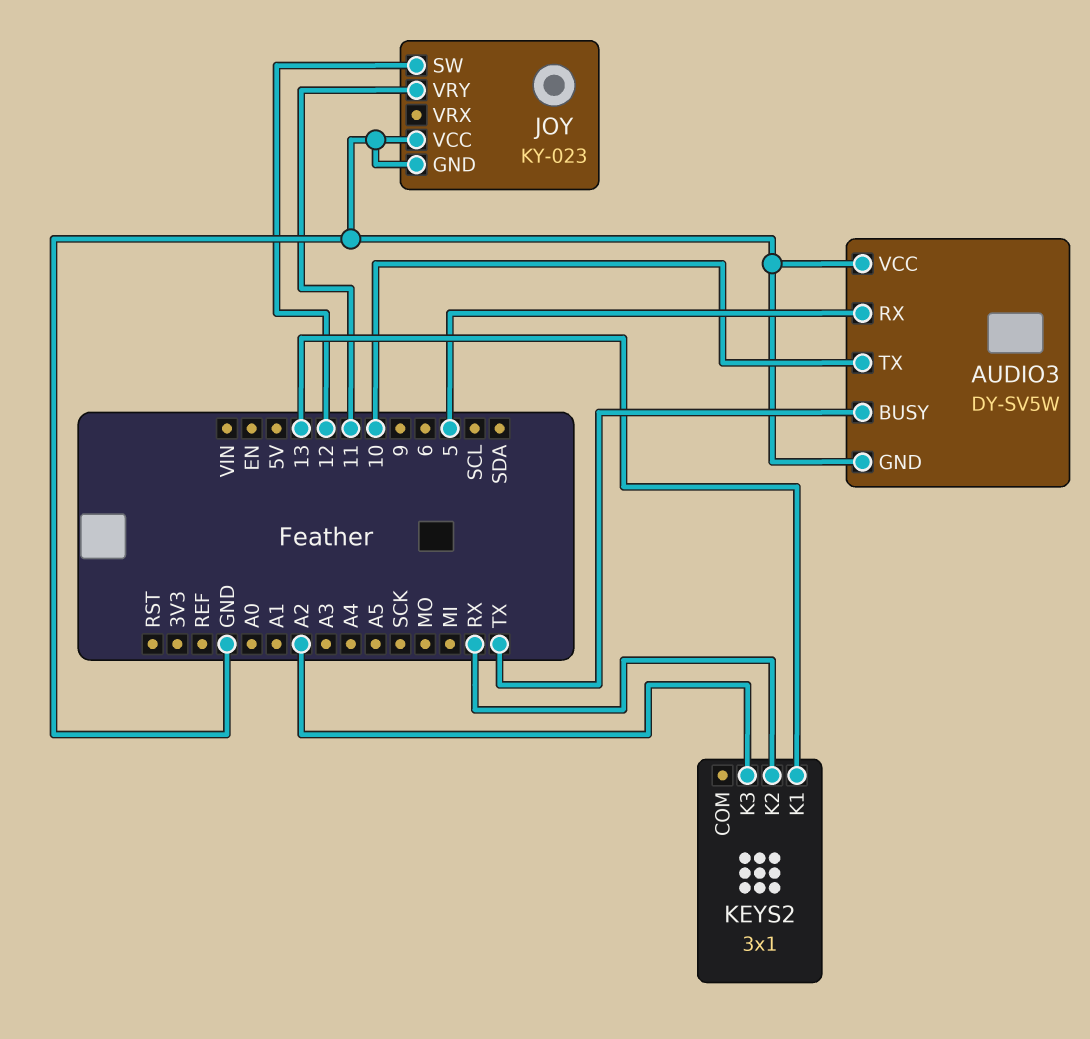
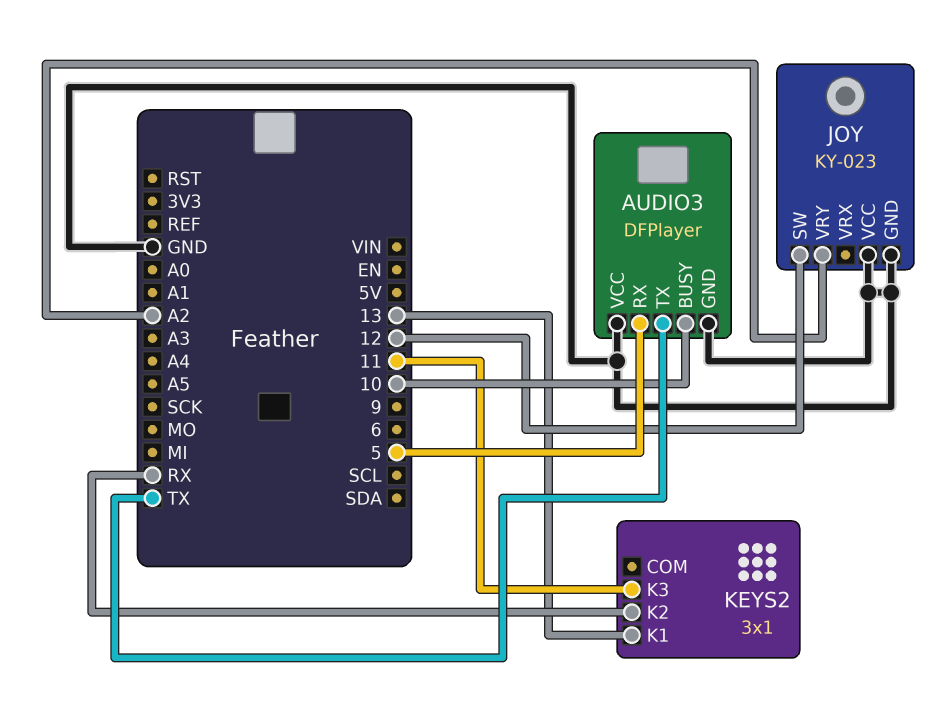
AUDIO3: DY-SV5W -> DFPlayer
AUDIO3 pin BUSY: TX -> 10
AUDIO3 pin TX: 10 -> TX
JOY pin VRY: 11 -> A2
KEYS2 pin K3: A2 -> 11

